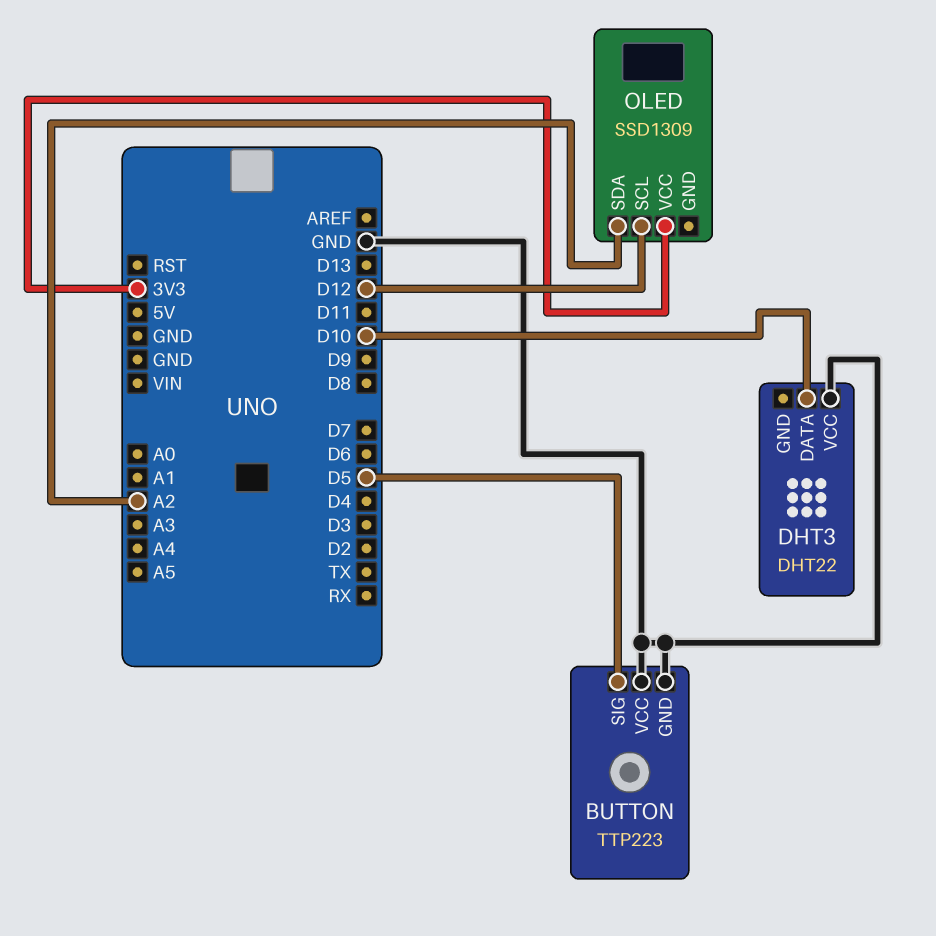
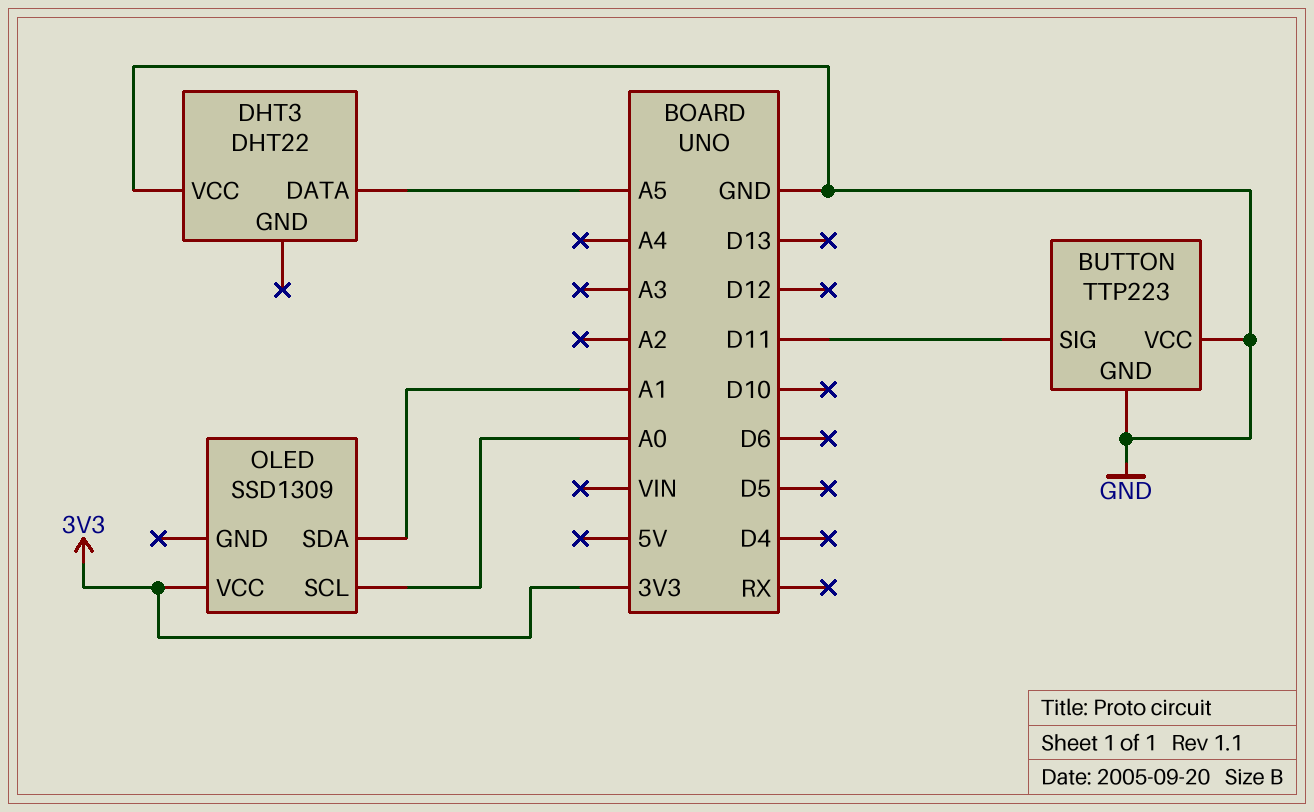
BUTTON pin SIG: D5 -> D11
DHT3 pin DATA: D10 -> A5
OLED pin SCL: D12 -> A0
OLED pin SDA: A2 -> A1

